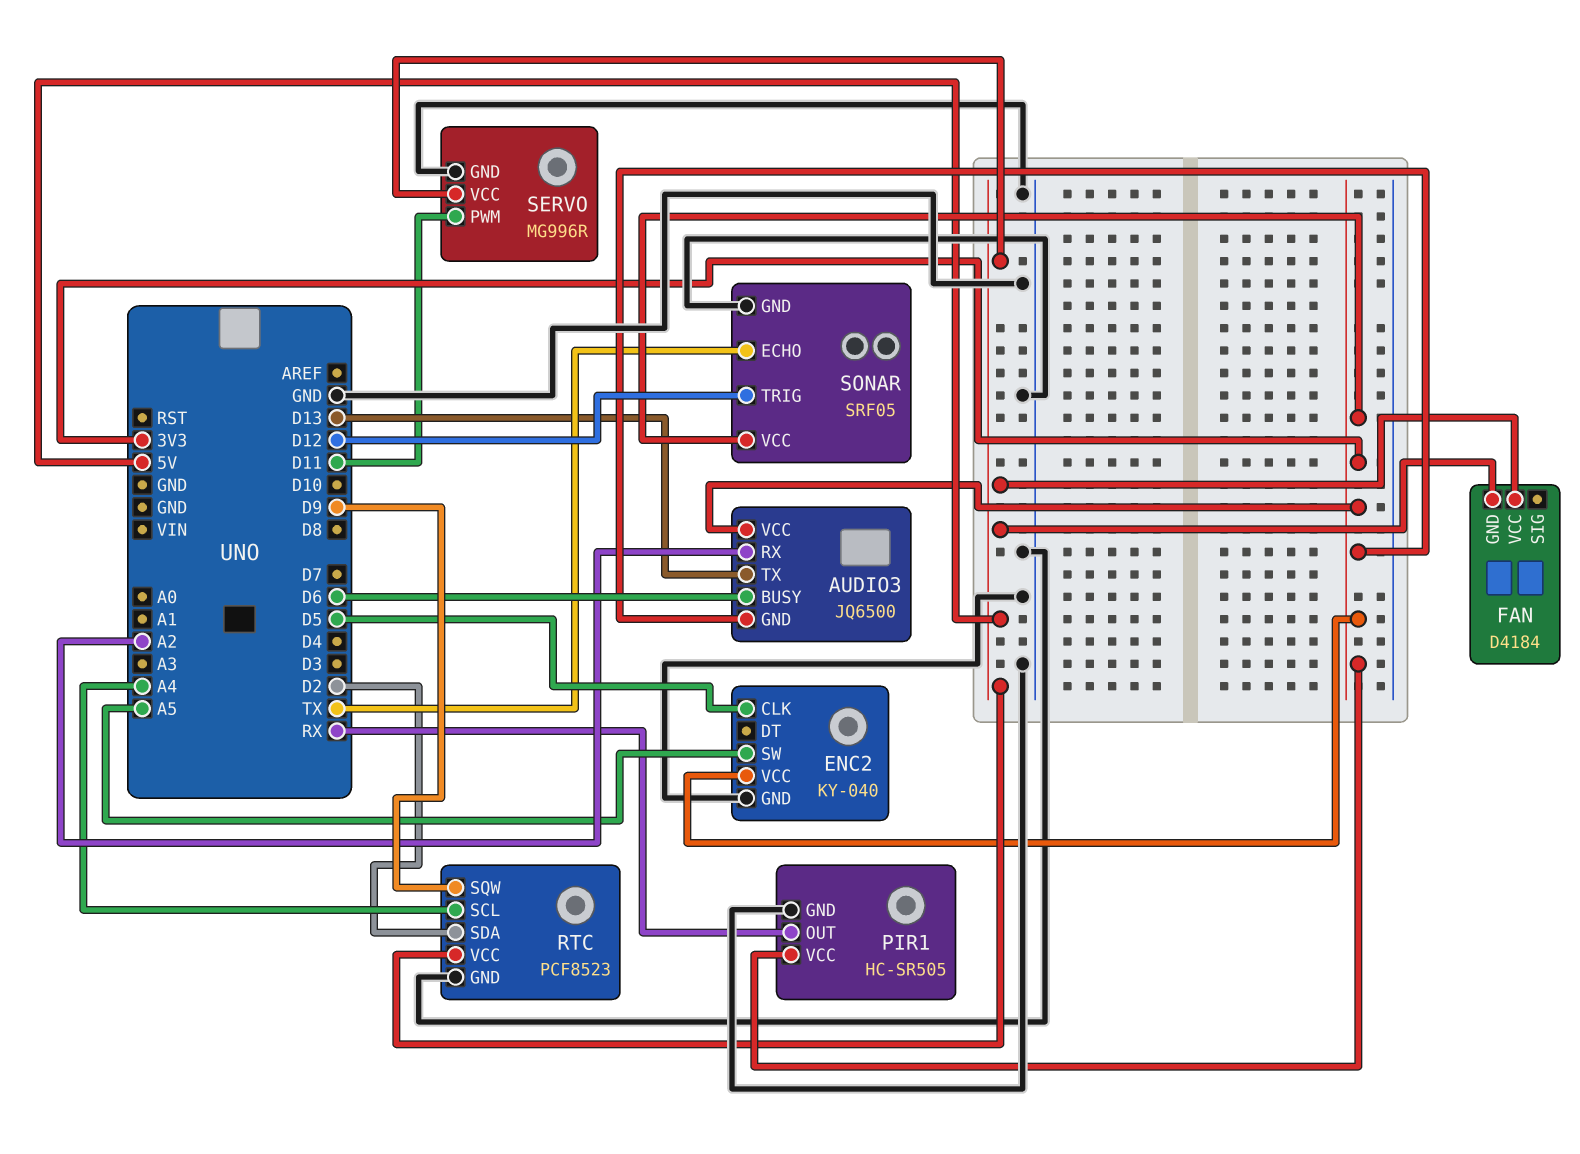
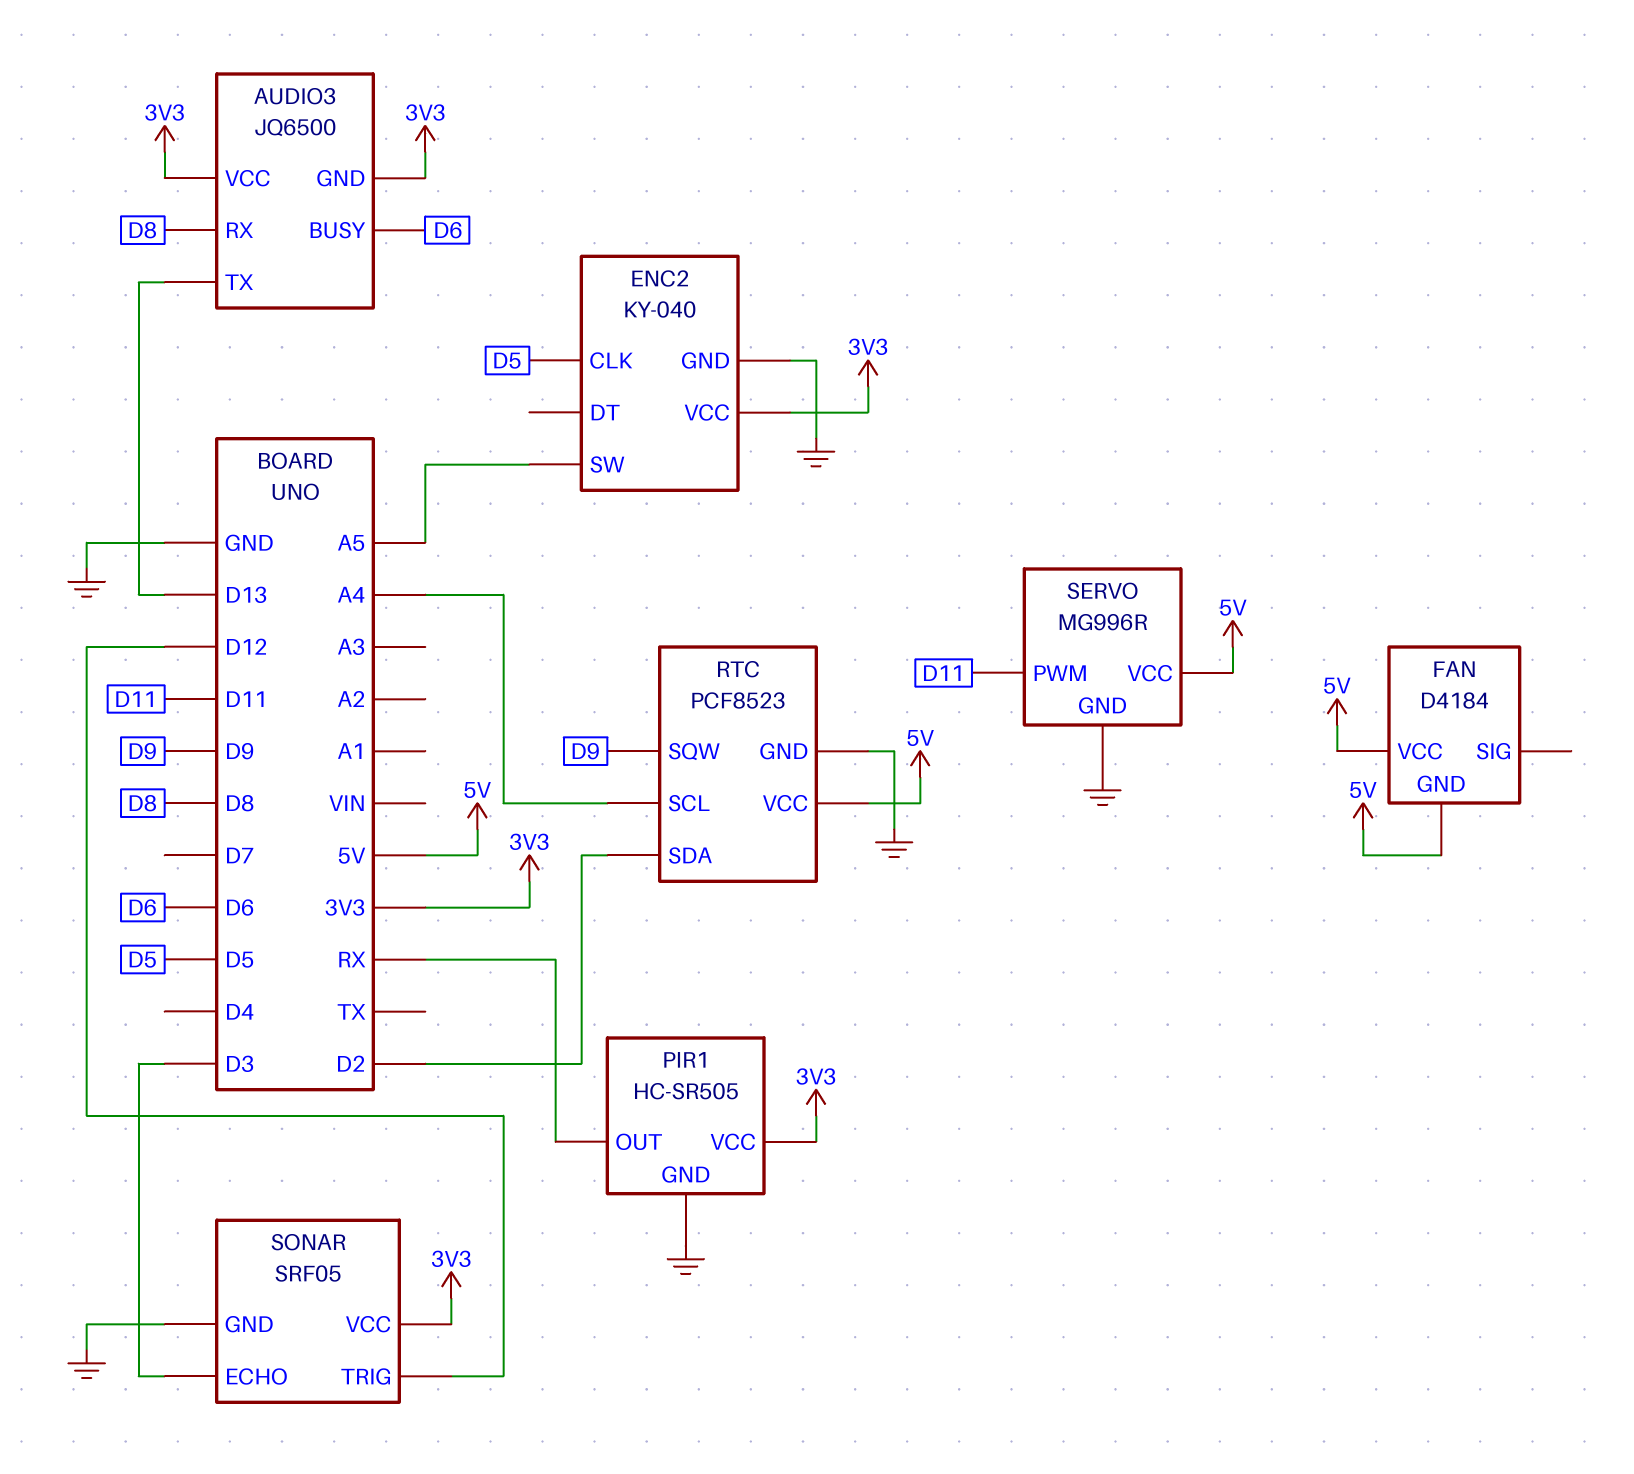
AUDIO3 pin RX: A2 -> D8
SONAR pin ECHO: TX -> D3

